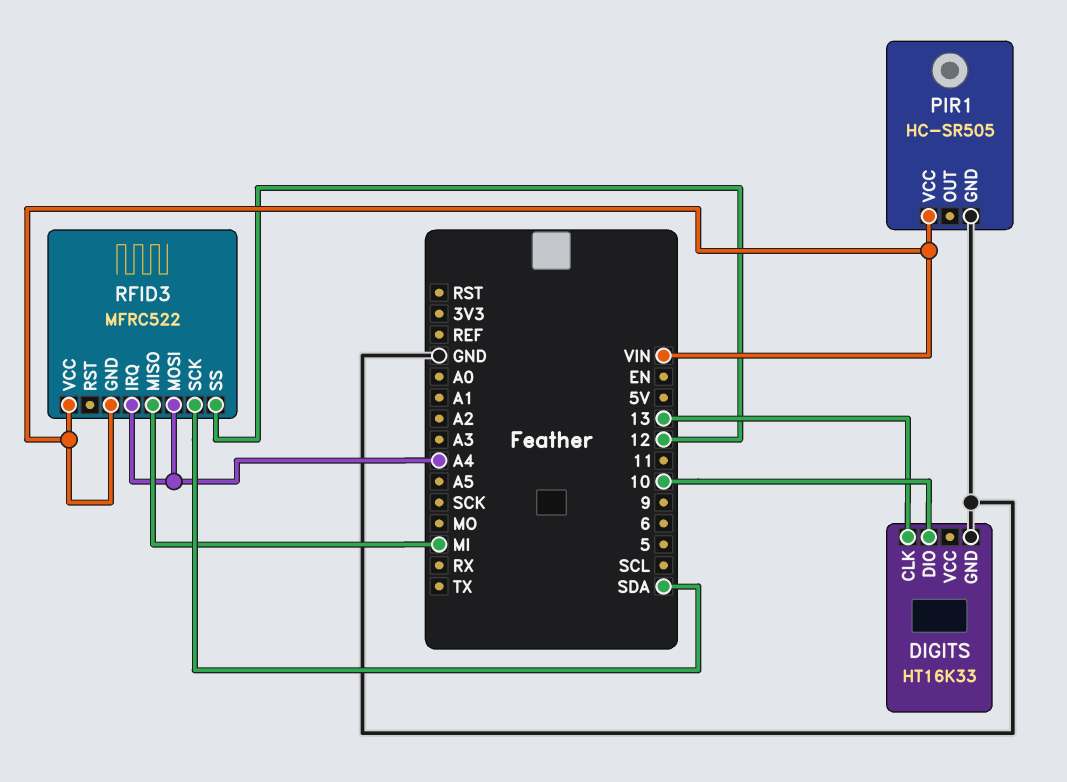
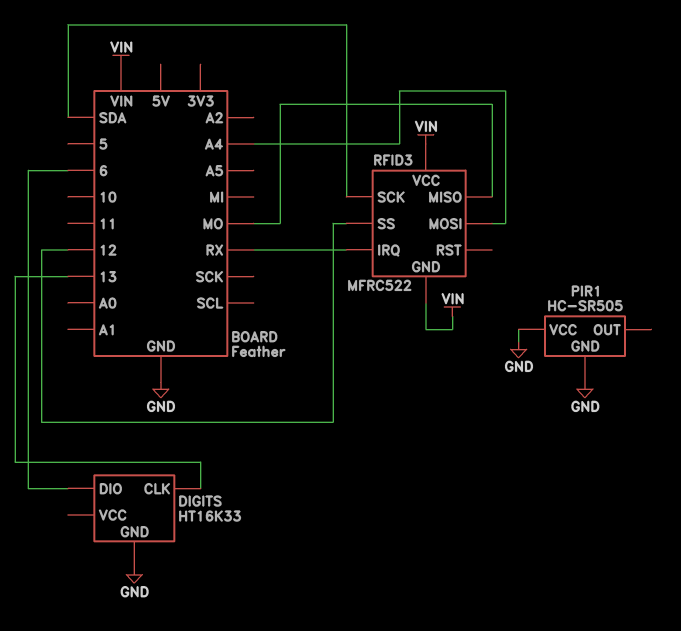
DIGITS pin DIO: 10 -> 6
PIR1 pin VCC: VIN -> GND
RFID3 pin IRQ: A4 -> RX
RFID3 pin MISO: MI -> MO

